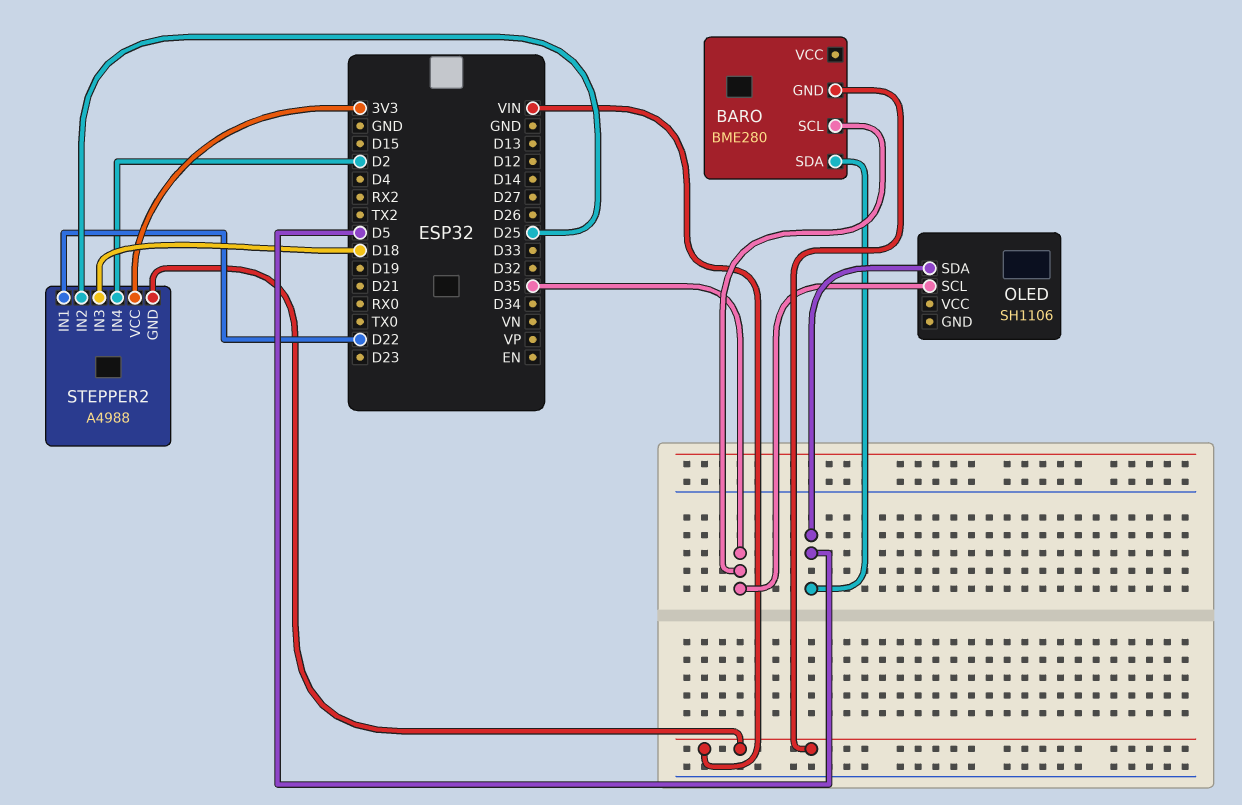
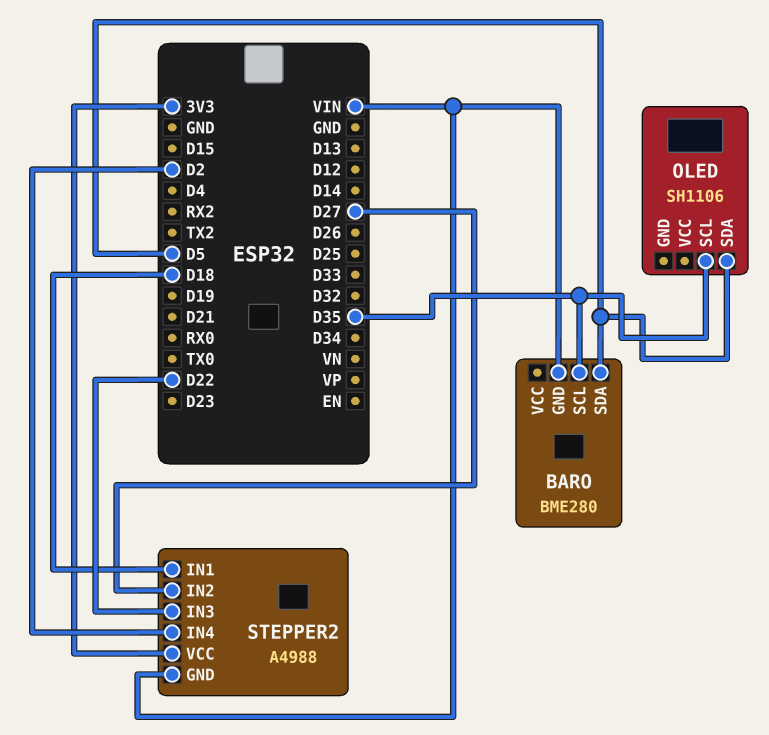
STEPPER2 pin IN1: D22 -> D18
STEPPER2 pin IN2: D25 -> D27
STEPPER2 pin IN3: D18 -> D22

